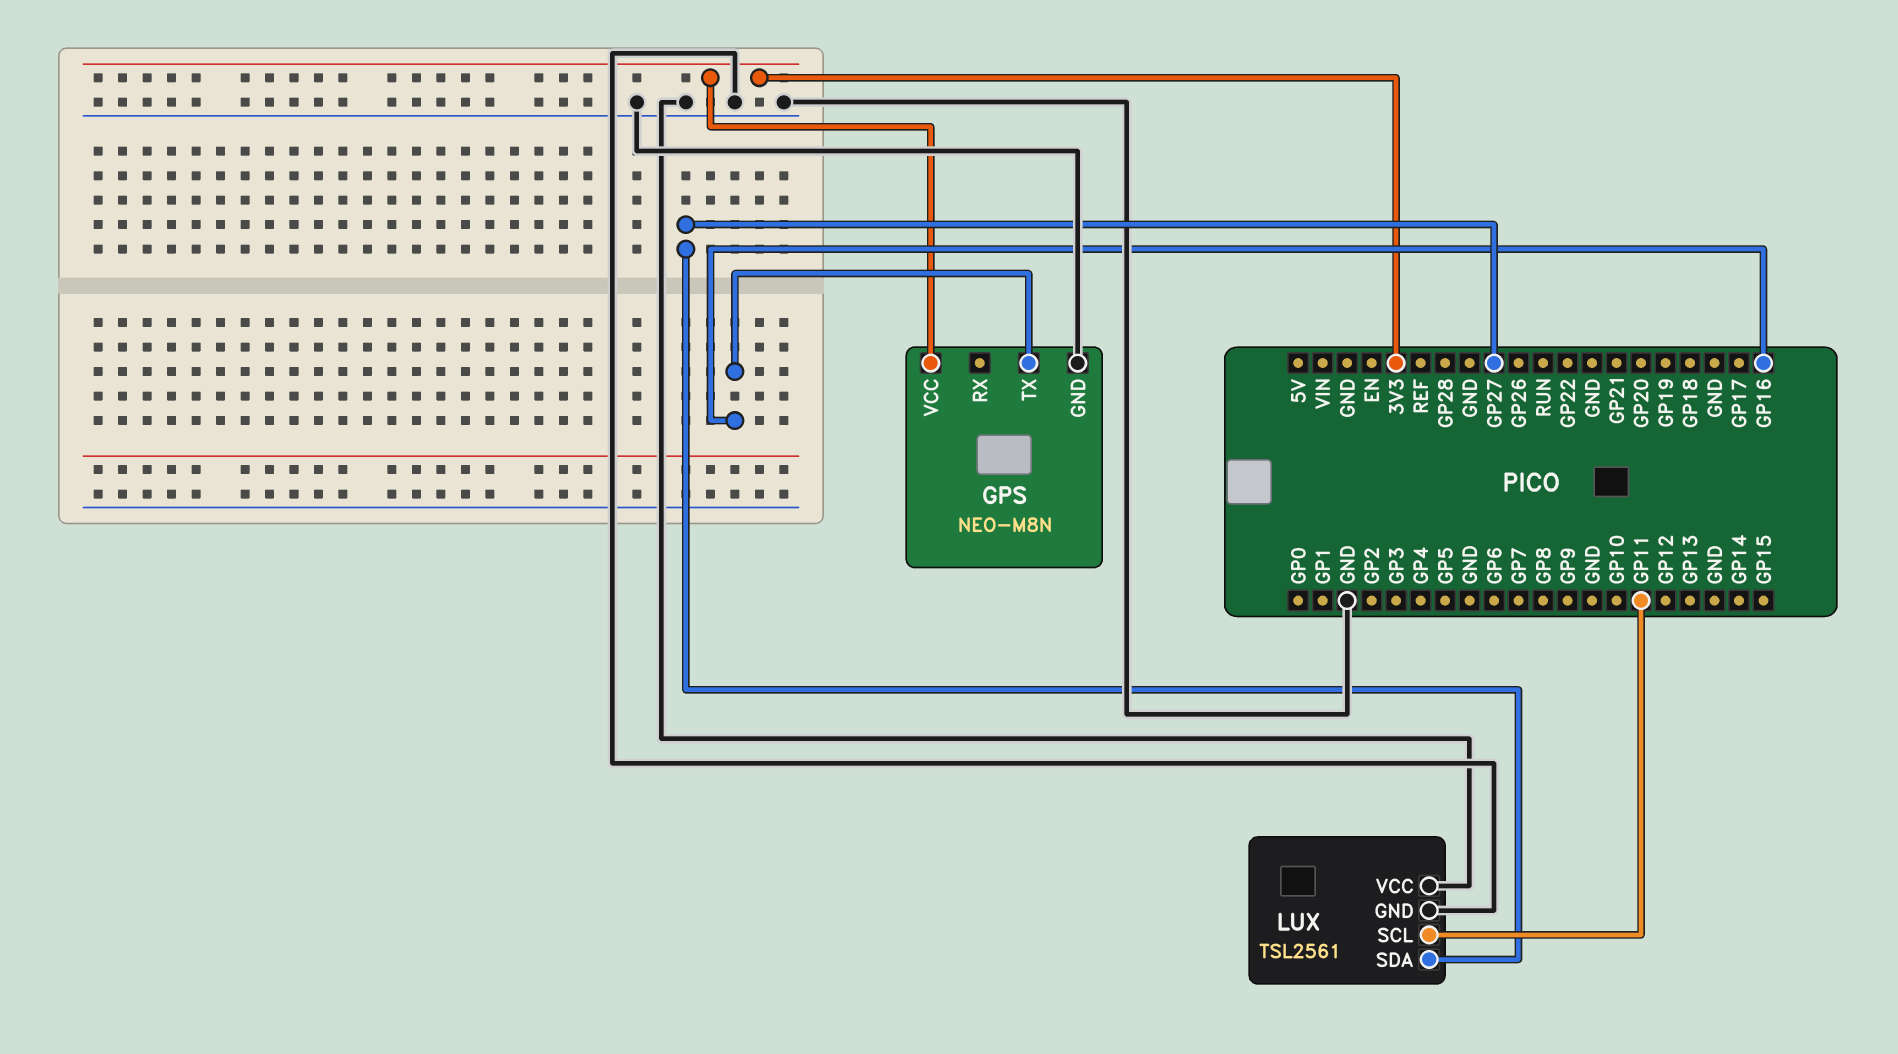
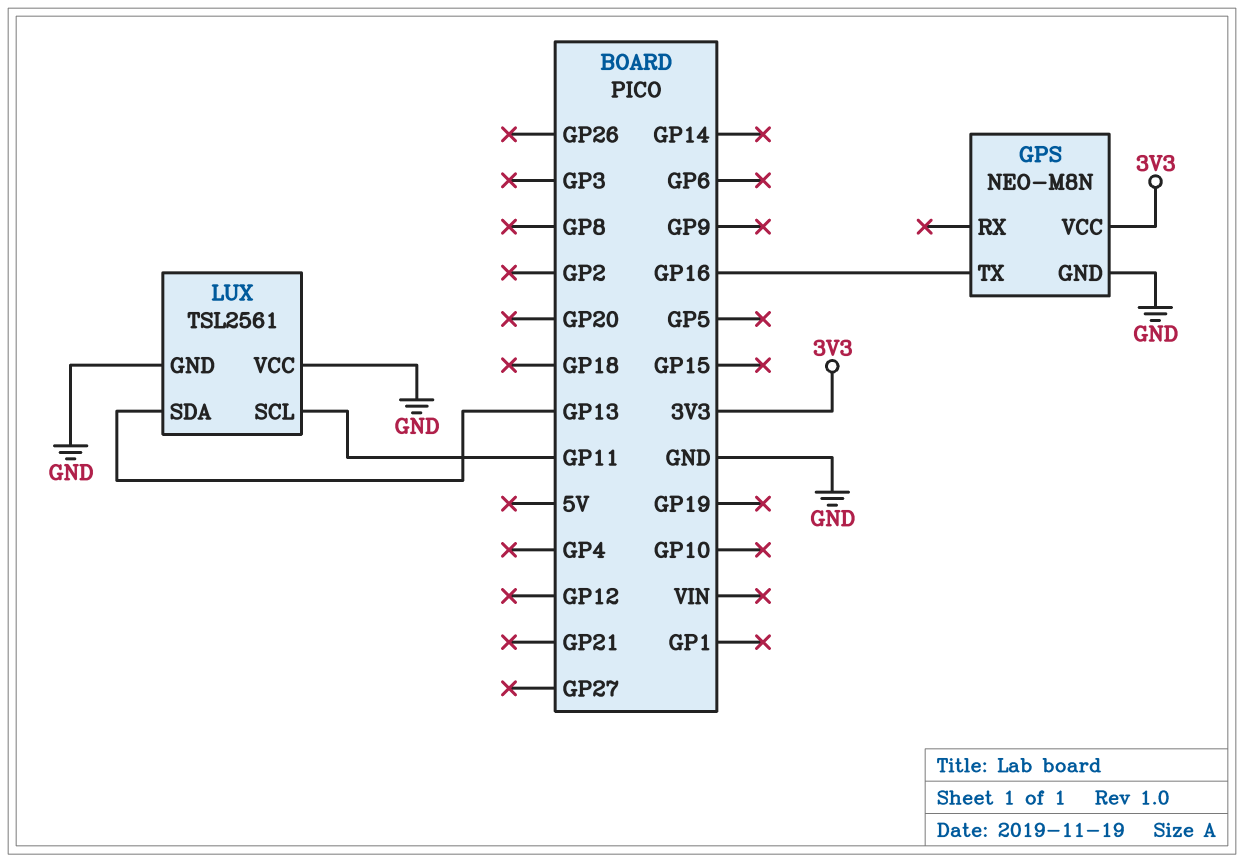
LUX pin SDA: GP27 -> GP13

